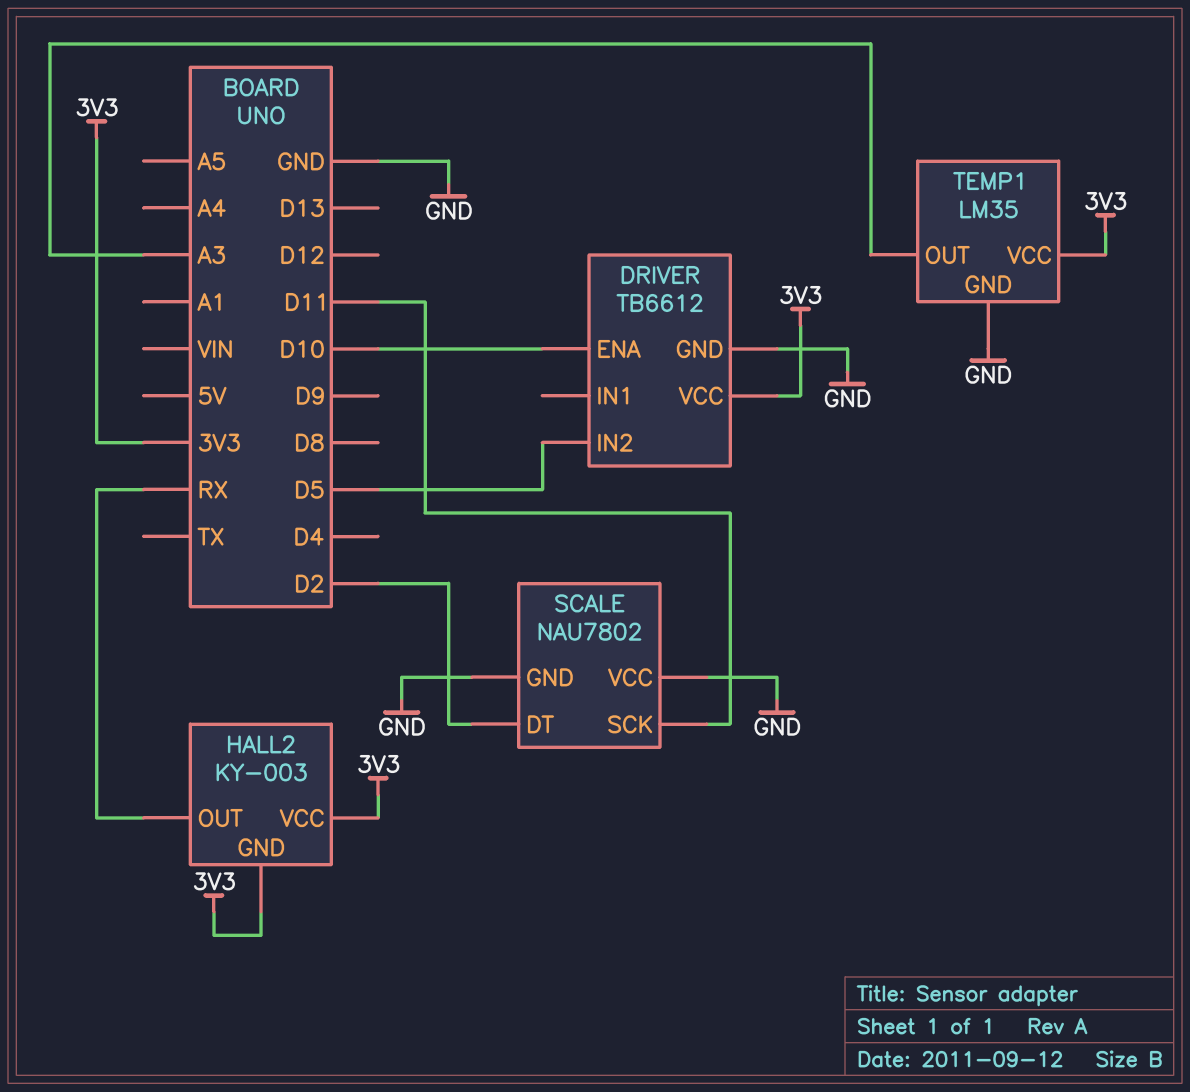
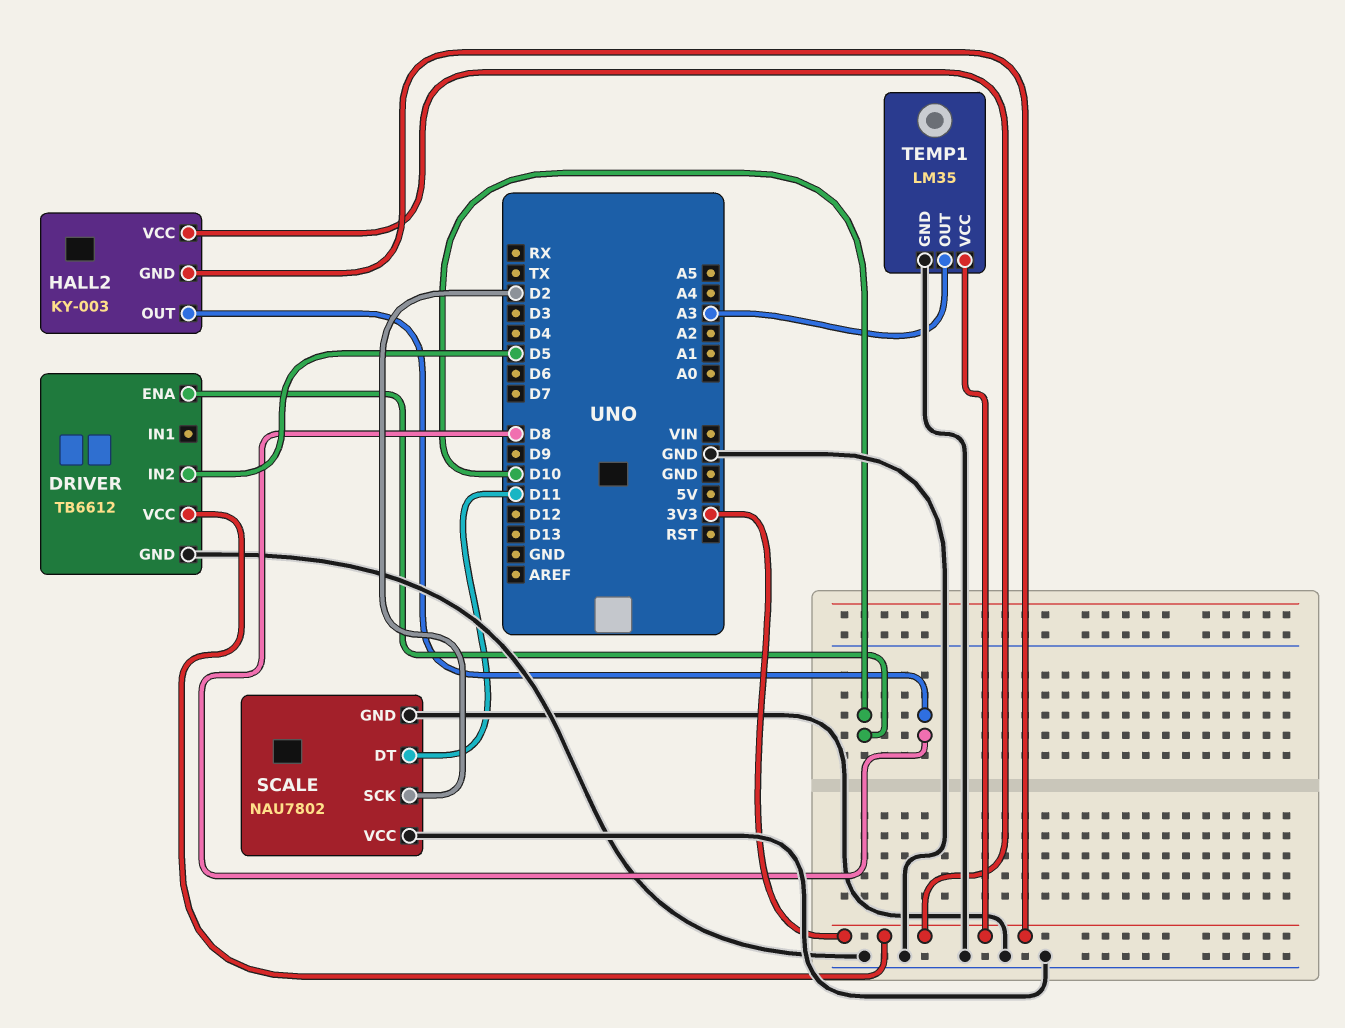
HALL2 pin OUT: RX -> D8
SCALE pin DT: D2 -> D11
SCALE pin SCK: D11 -> D2

